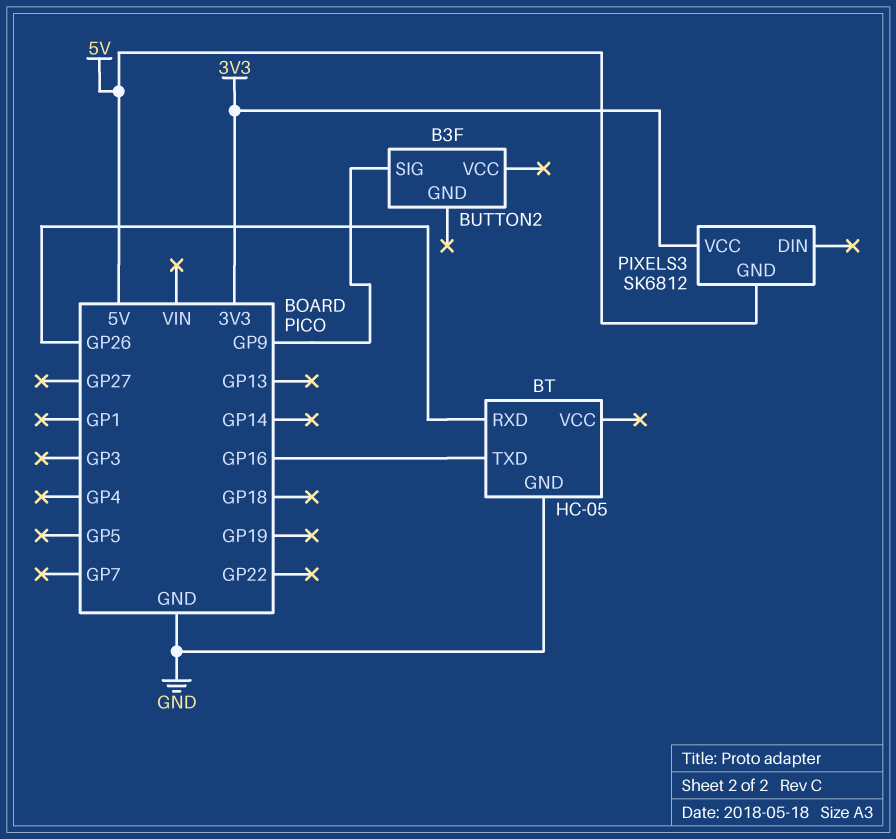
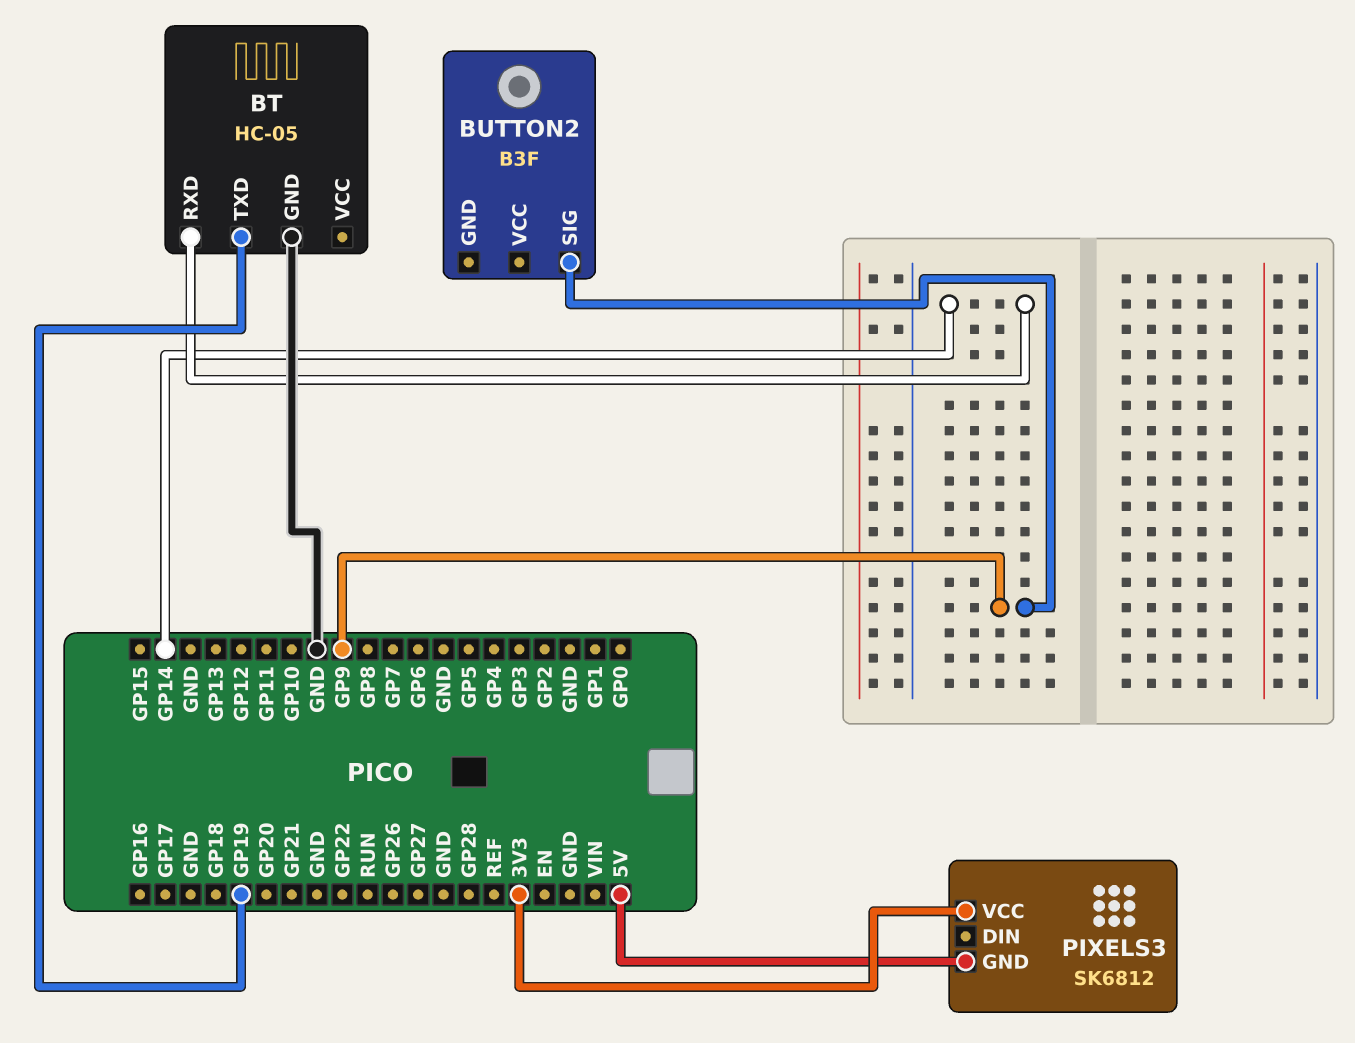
BT pin RXD: GP26 -> GP14
BT pin TXD: GP16 -> GP19

